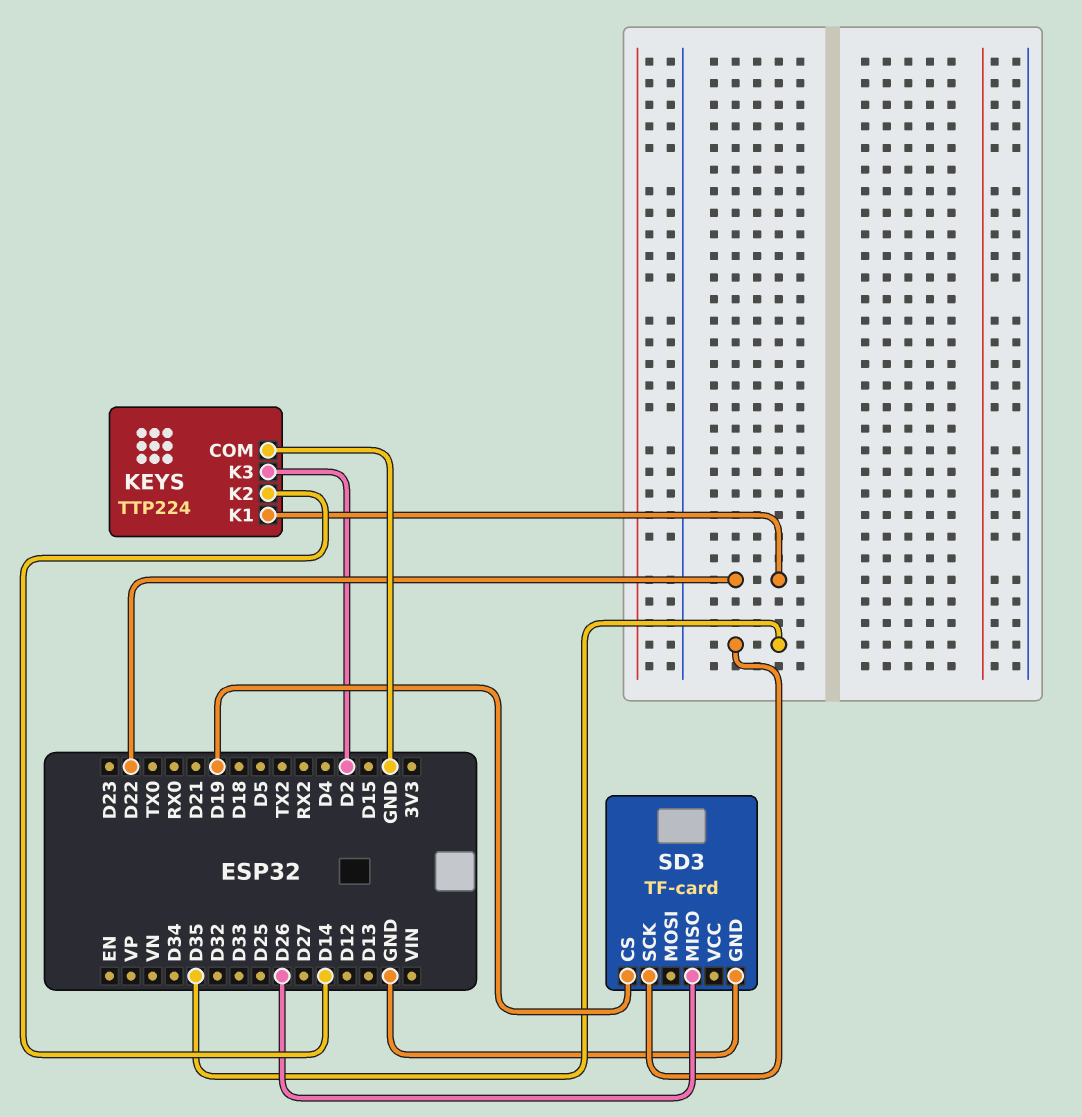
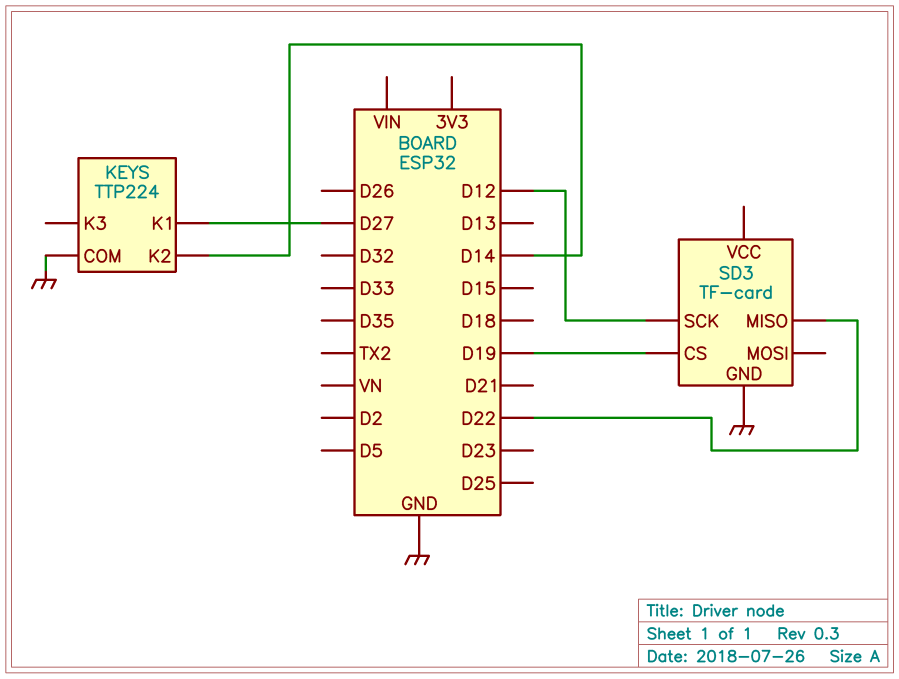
KEYS pin K1: D22 -> D27
KEYS pin K3: D2 -> none
SD3 pin MISO: D26 -> D22
SD3 pin SCK: D35 -> D12

